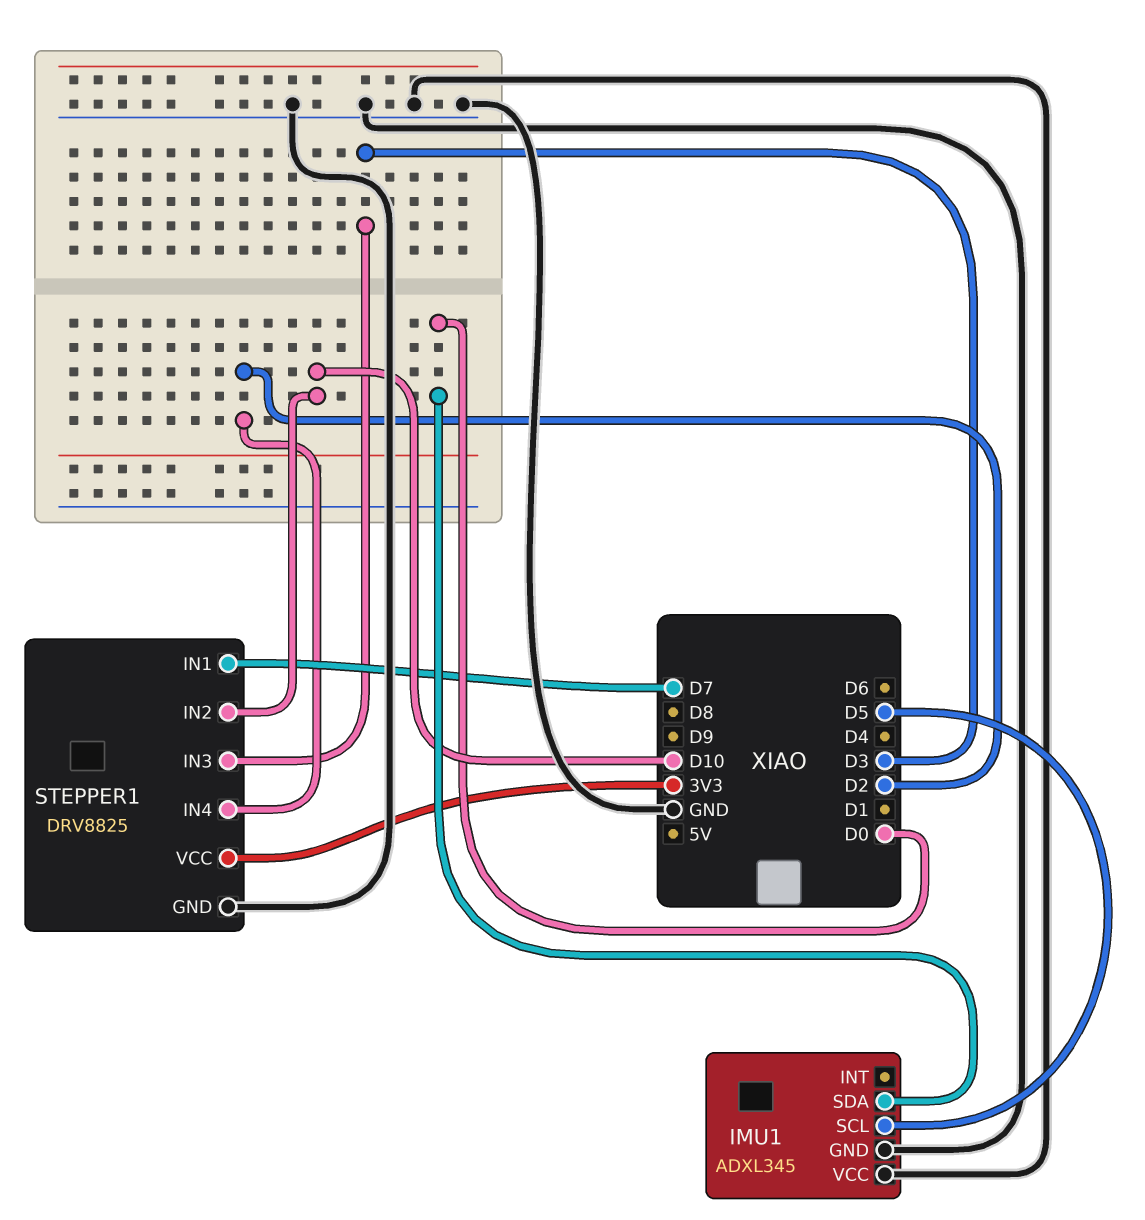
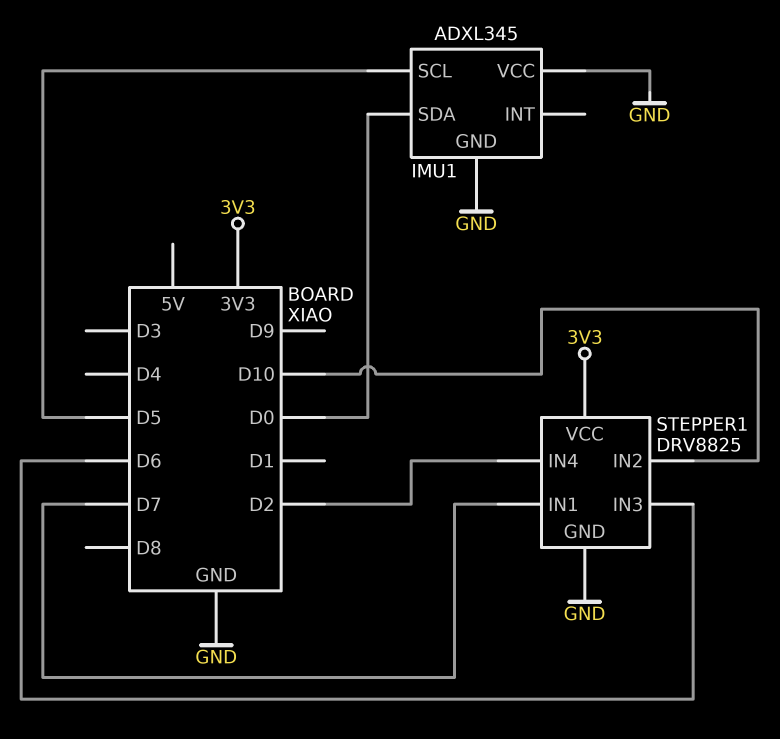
STEPPER1 pin IN3: D3 -> D6

